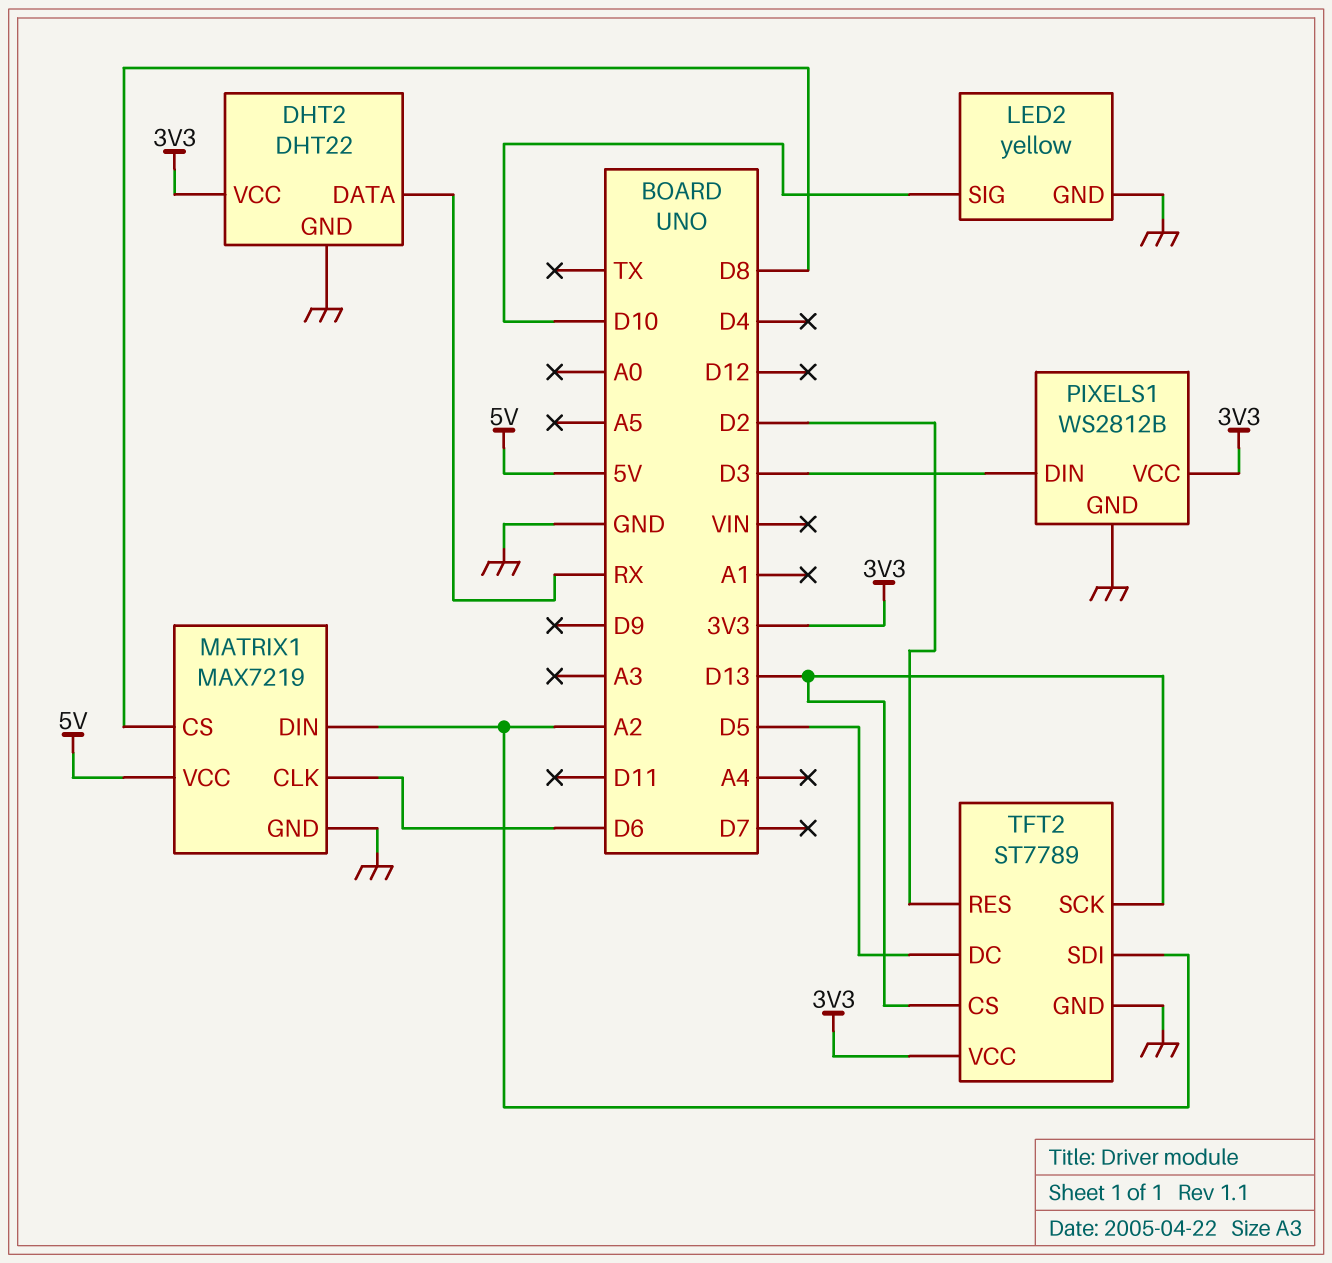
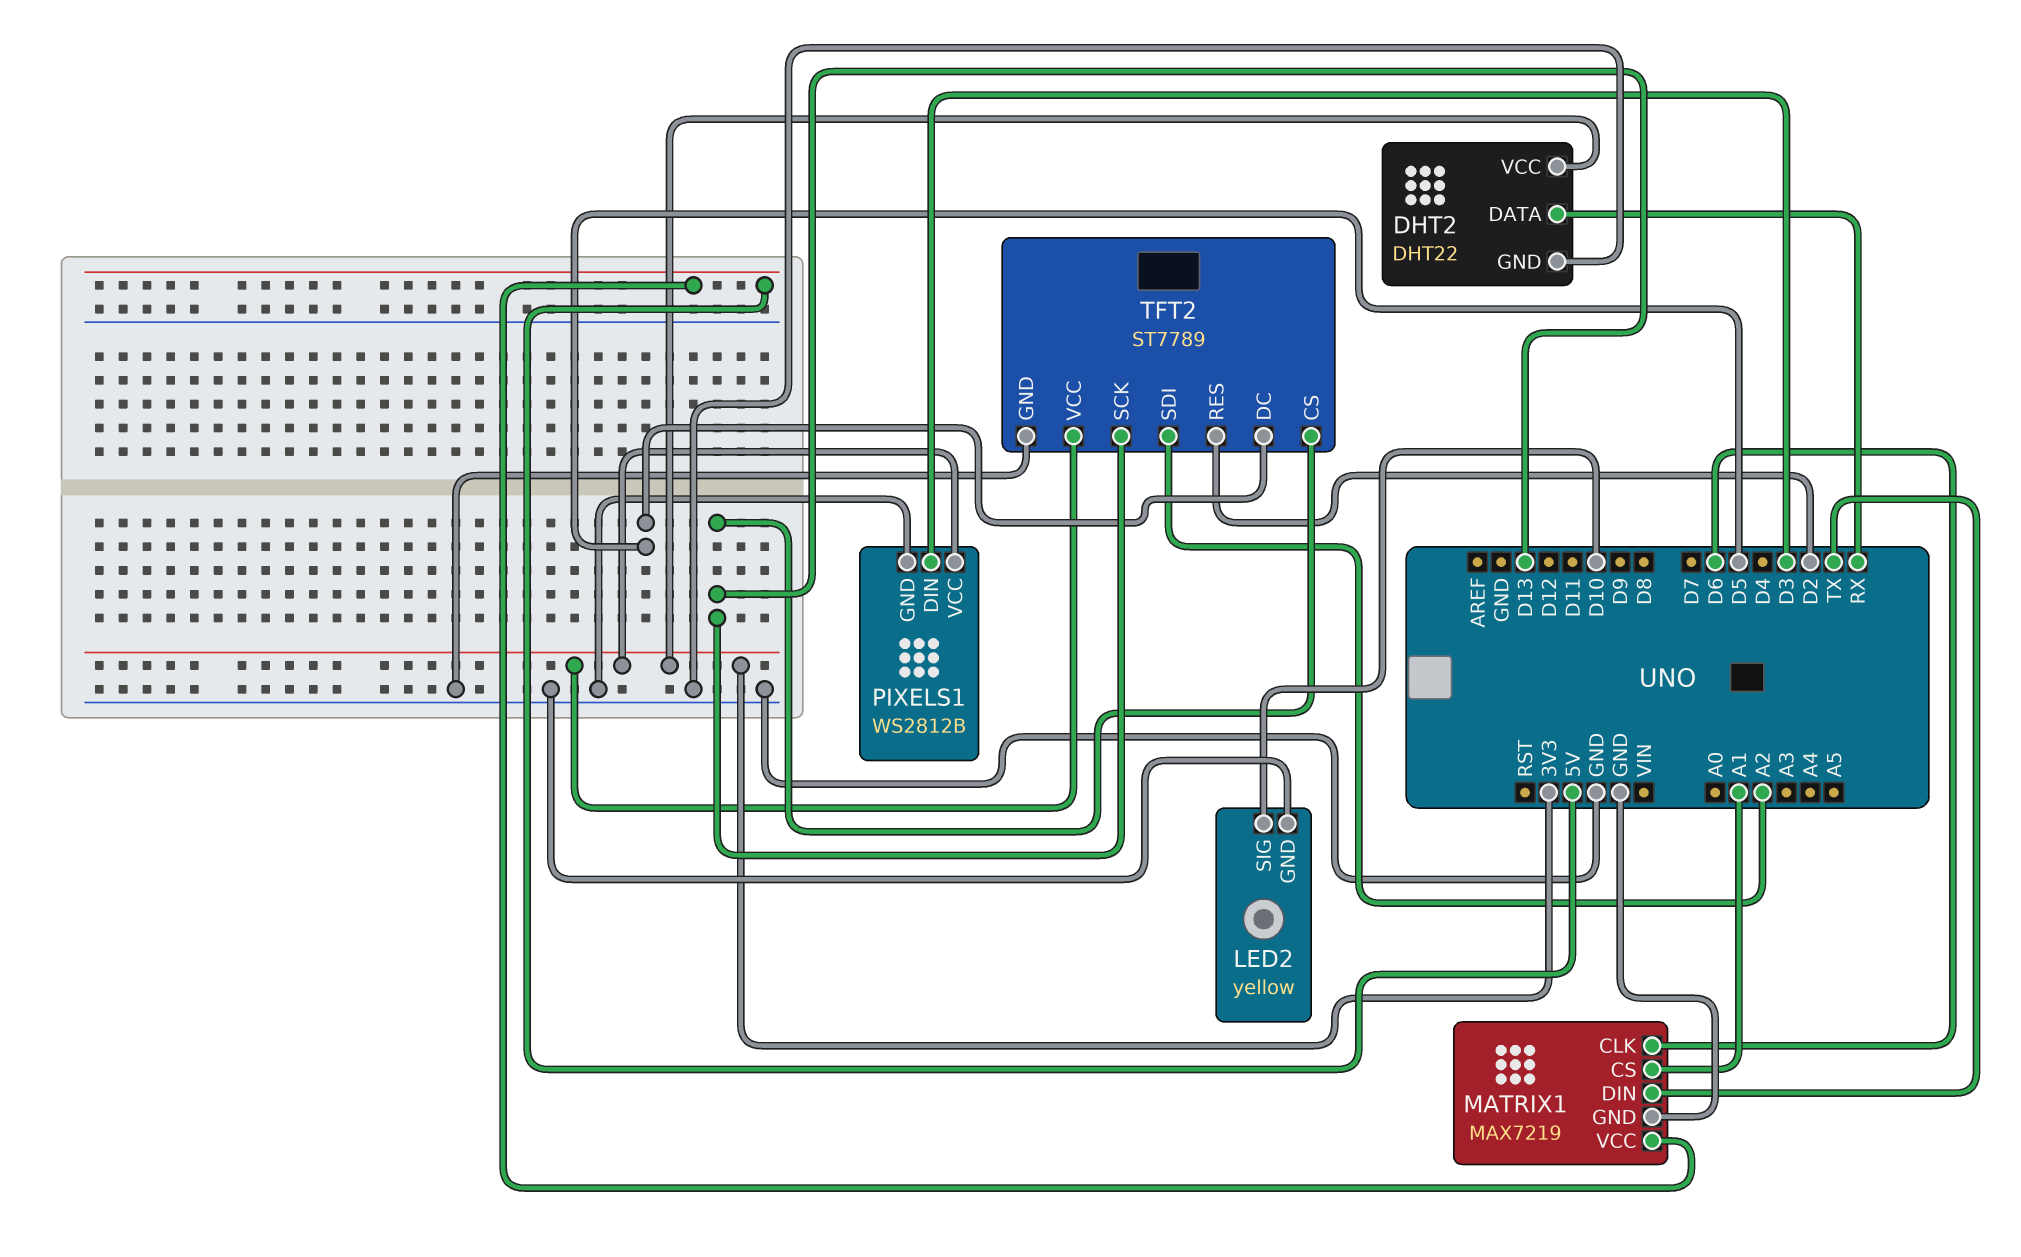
MATRIX1 pin CS: D8 -> A1
MATRIX1 pin DIN: A2 -> TX

